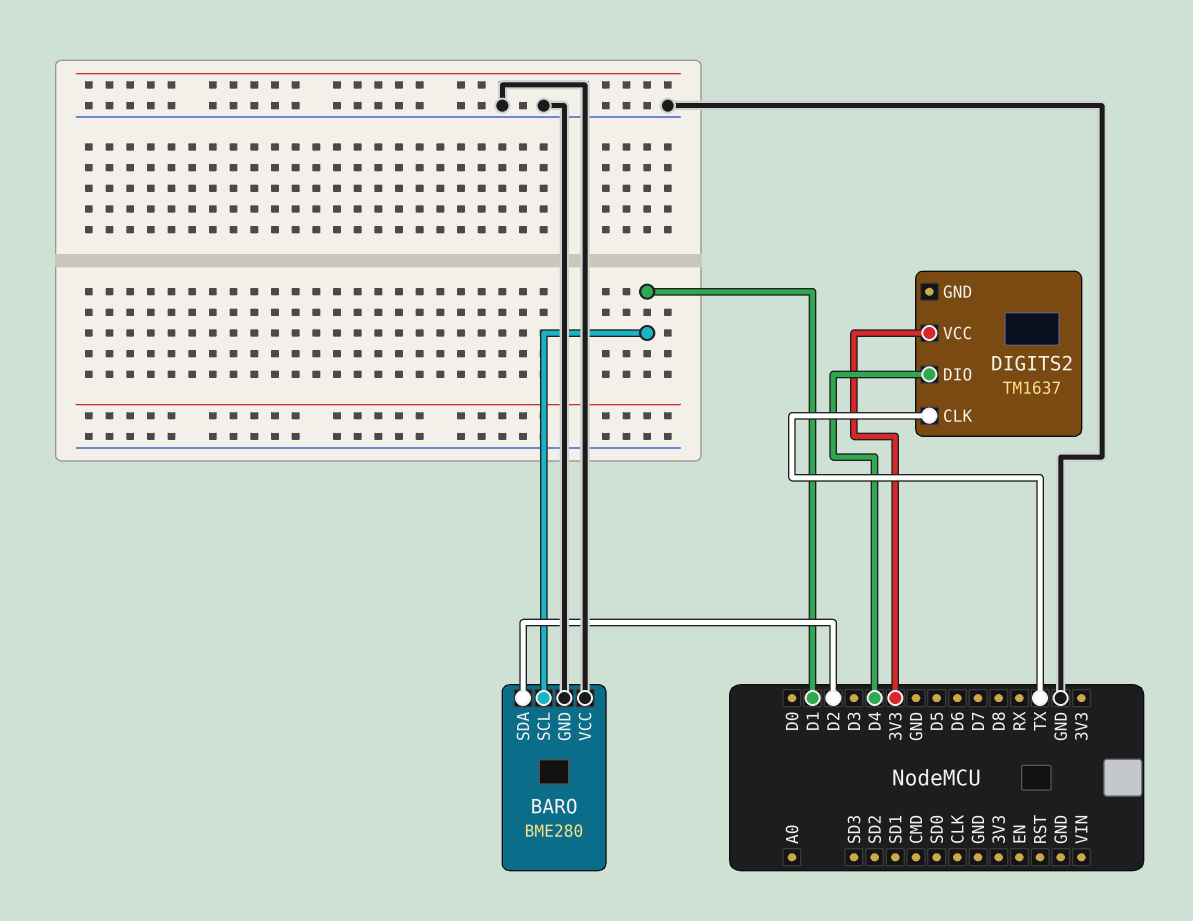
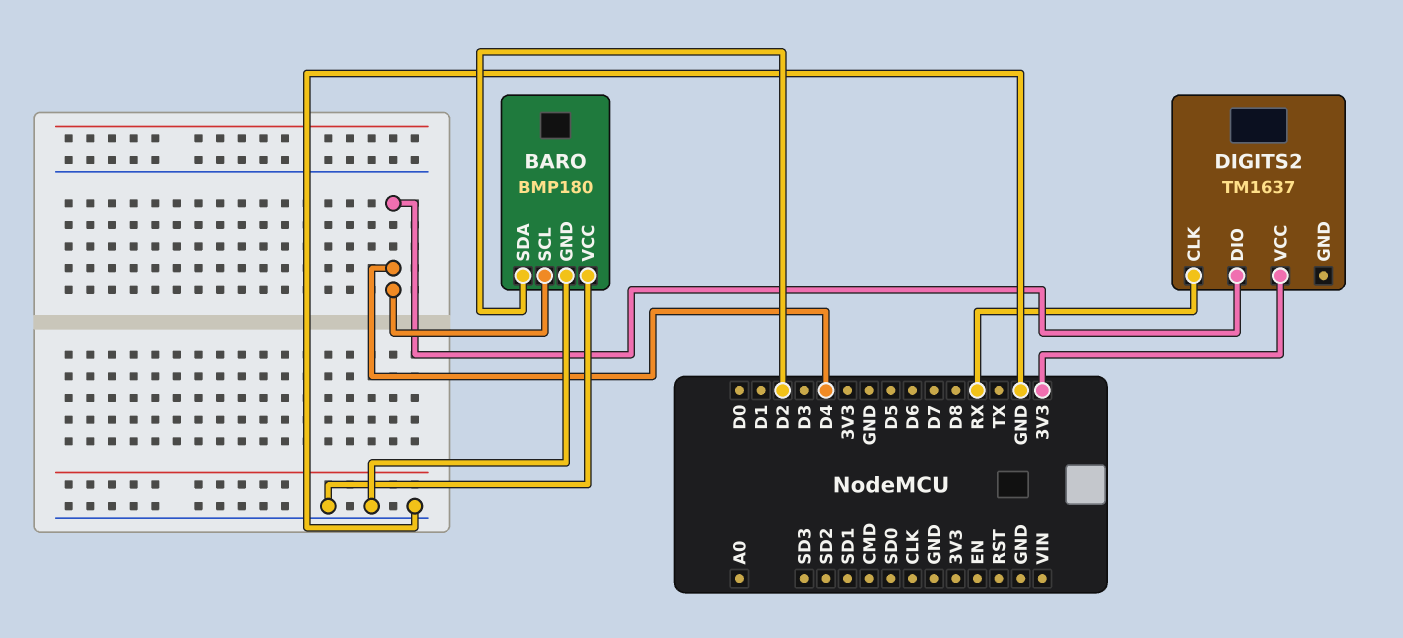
BARO: BME280 -> BMP180
BARO pin SCL: D1 -> D4
DIGITS2 pin CLK: TX -> RX

